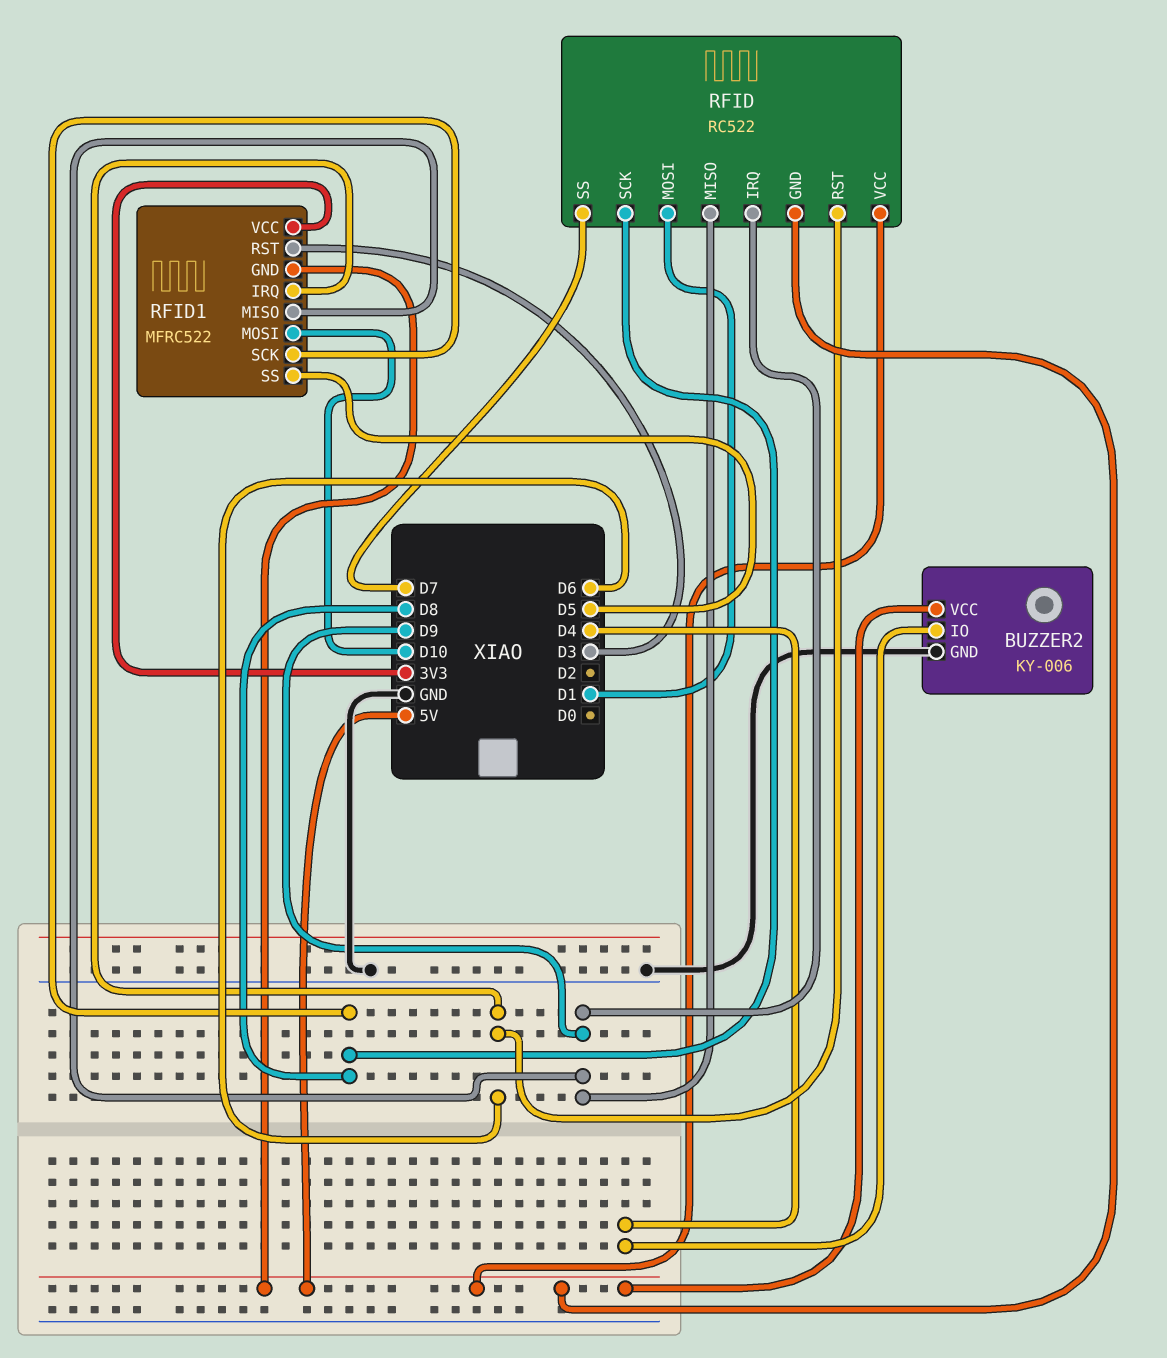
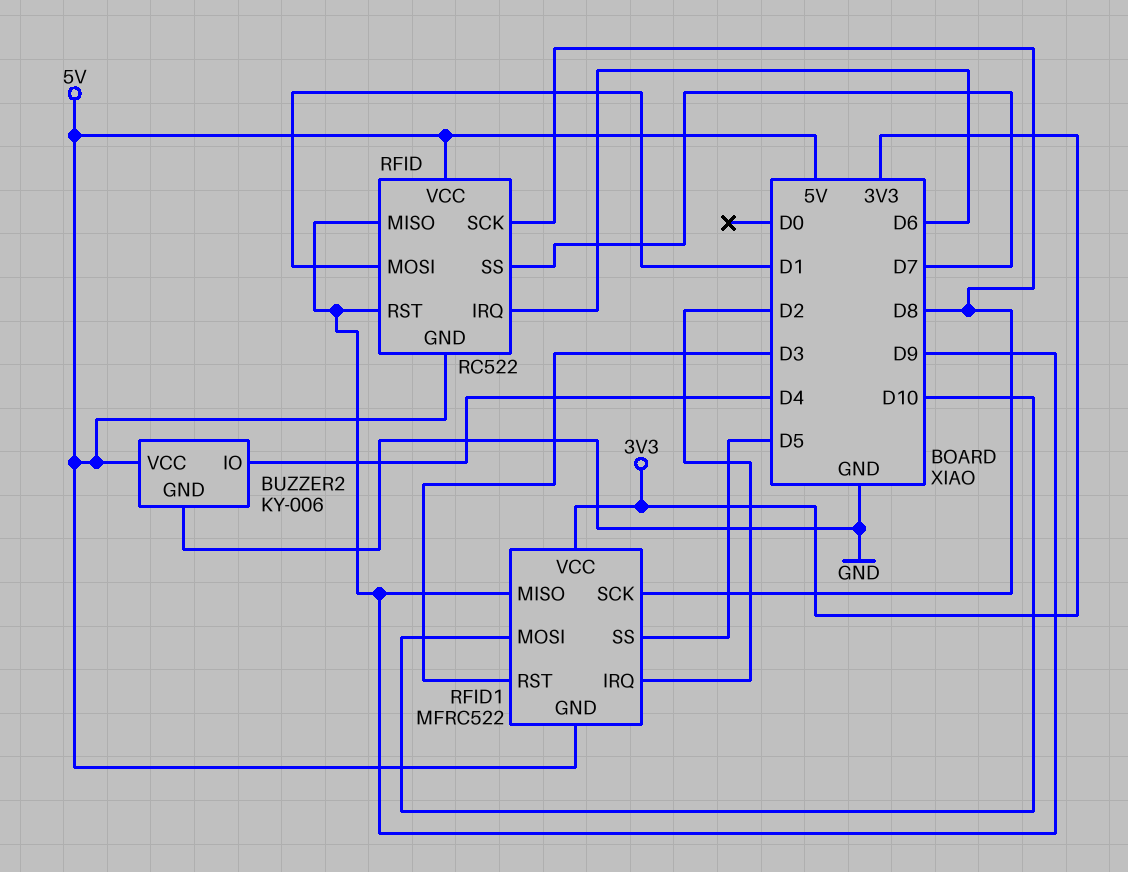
RFID pin IRQ: D9 -> D6
RFID pin RST: D6 -> D9
RFID1 pin IRQ: D6 -> D2

